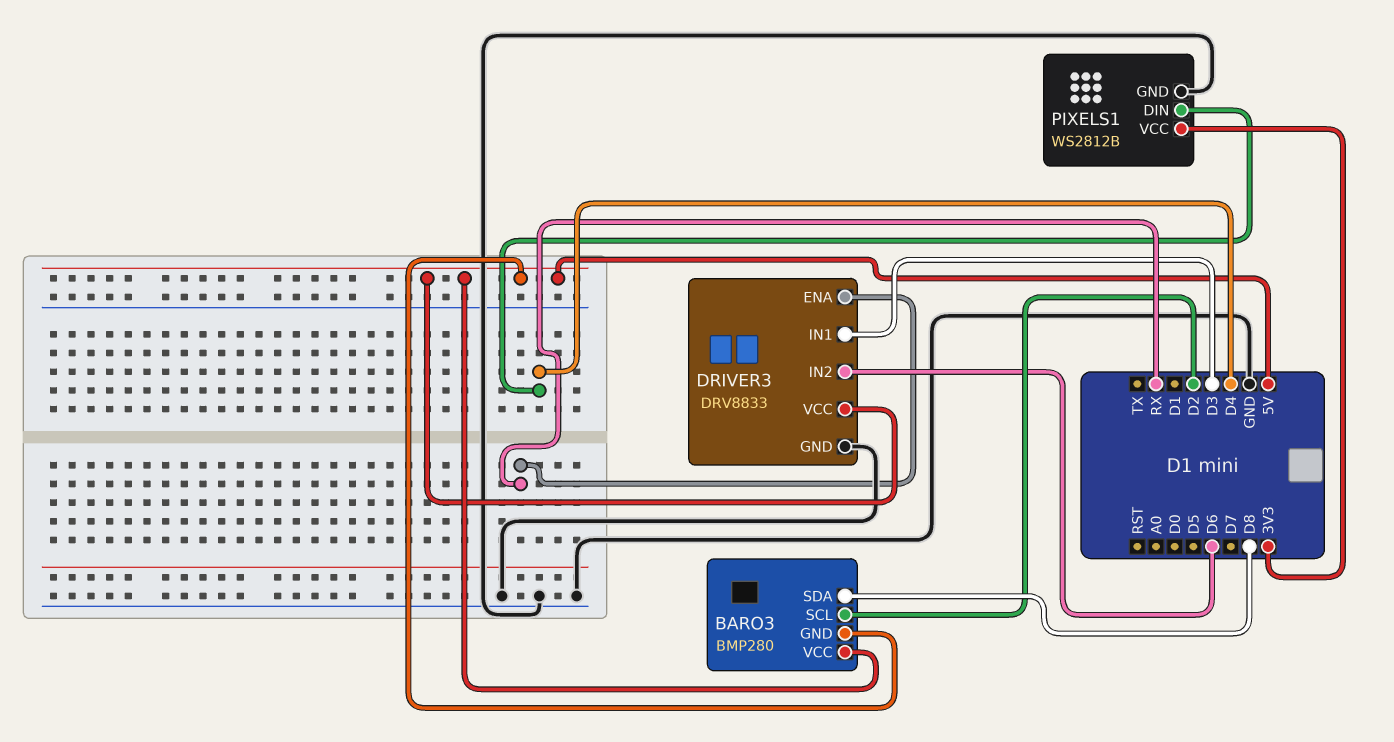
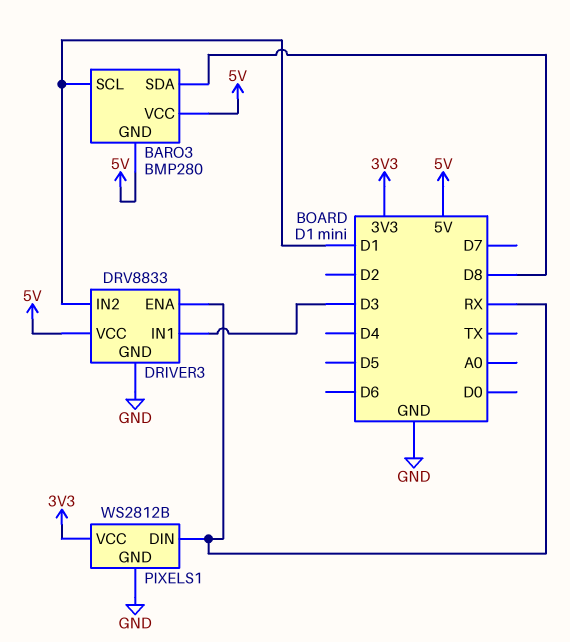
BARO3 pin SCL: D2 -> D1
DRIVER3 pin IN2: D6 -> D1
PIXELS1 pin DIN: D4 -> RX

